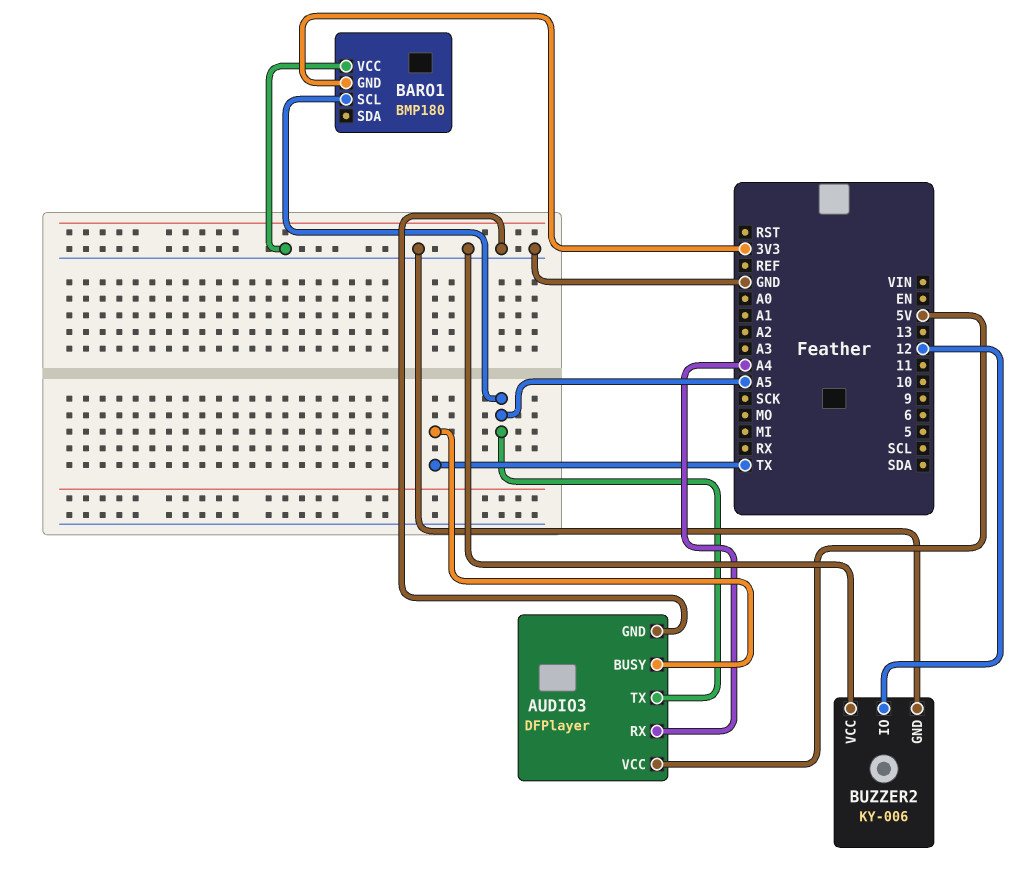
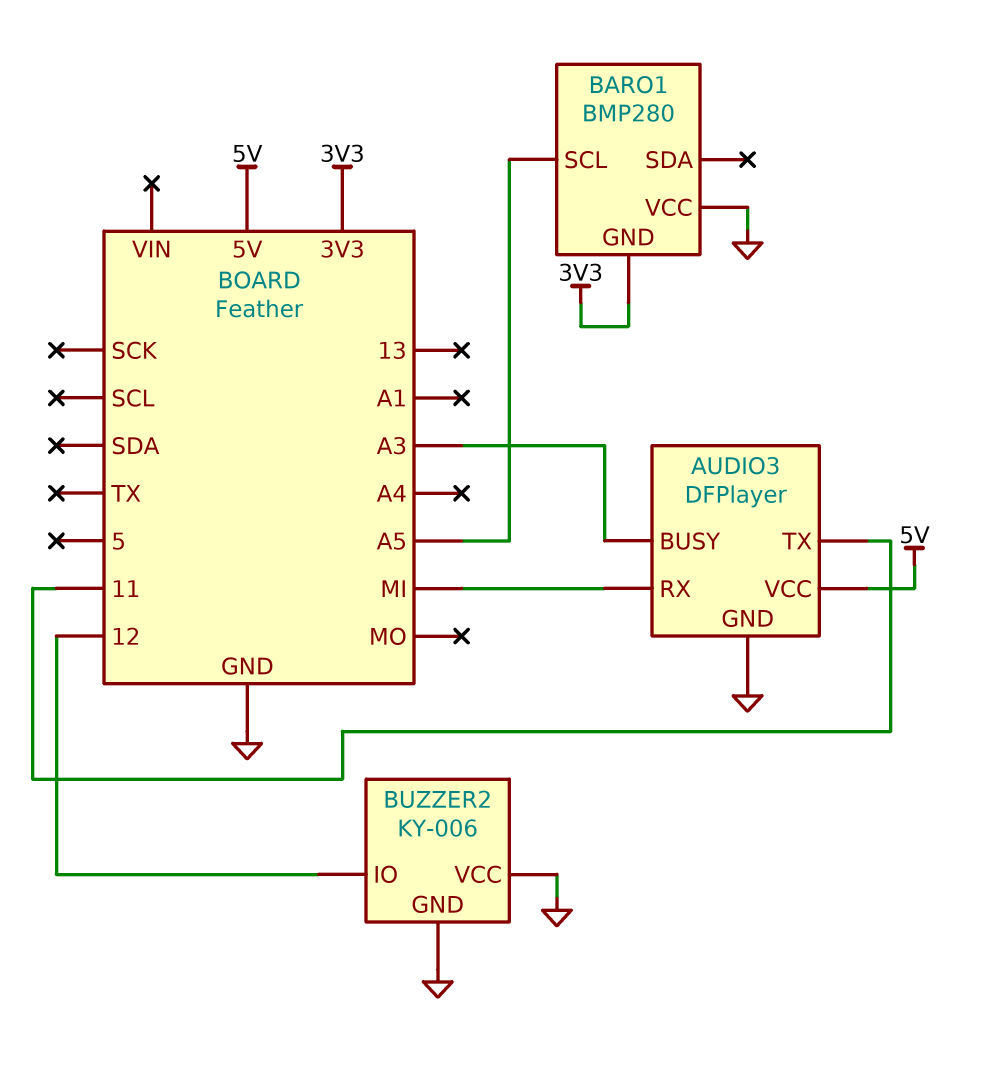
AUDIO3 pin BUSY: TX -> A3
AUDIO3 pin RX: A4 -> MI
AUDIO3 pin TX: A5 -> 11
BARO1: BMP180 -> BMP280

